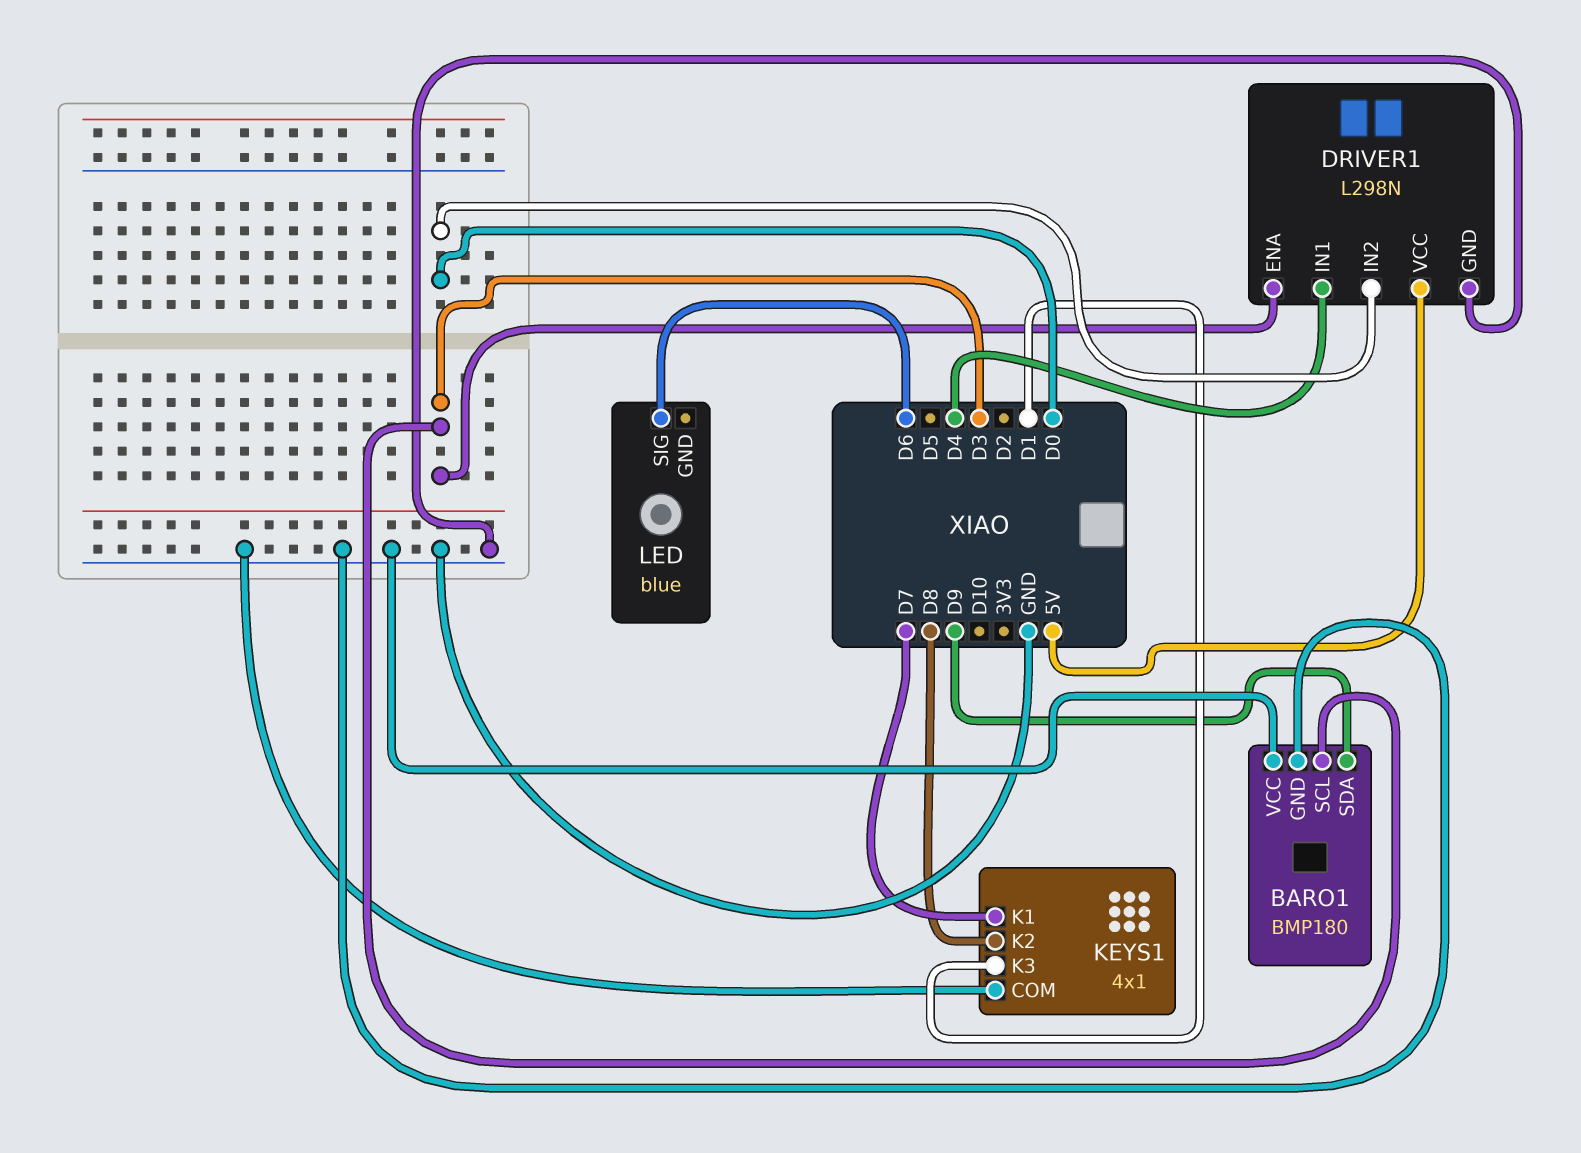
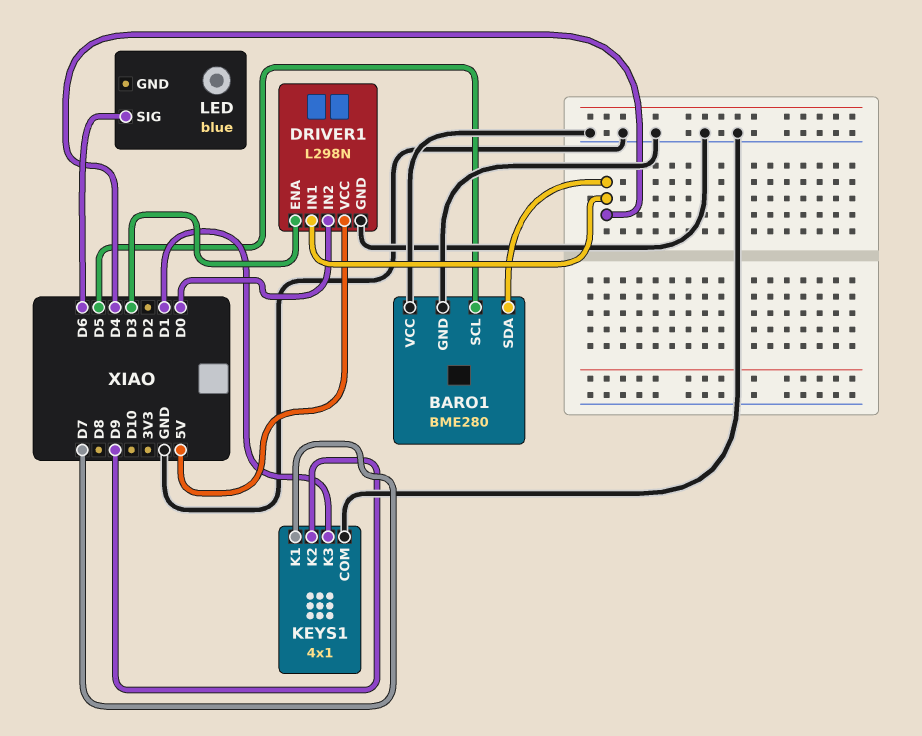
BARO1: BMP180 -> BME280
BARO1 pin SCL: D3 -> D5
BARO1 pin SDA: D9 -> D4
KEYS1 pin K2: D8 -> D9

